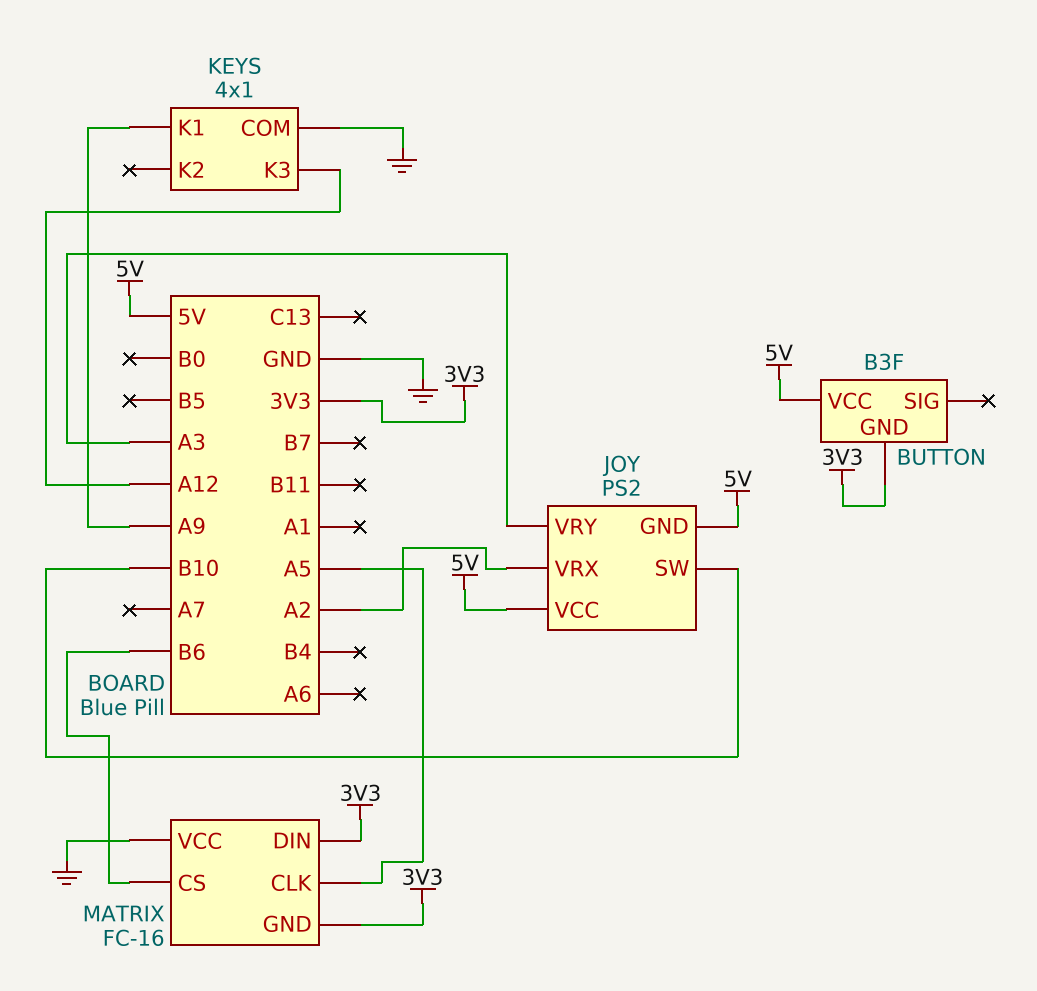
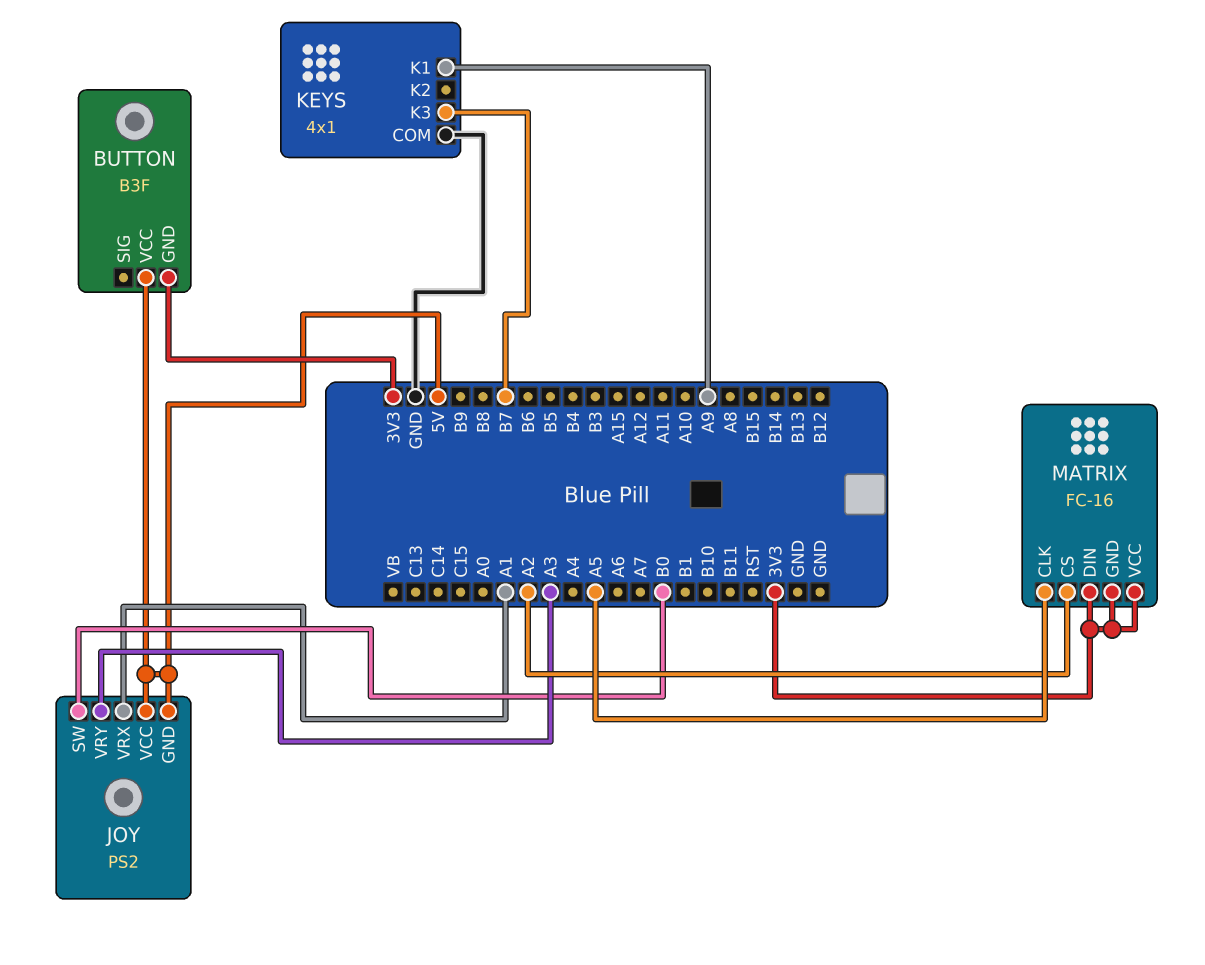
JOY pin SW: B10 -> B0
JOY pin VRX: A2 -> A1
KEYS pin K3: A12 -> B7
MATRIX pin CS: B6 -> A2
MATRIX pin VCC: GND -> 3V3

